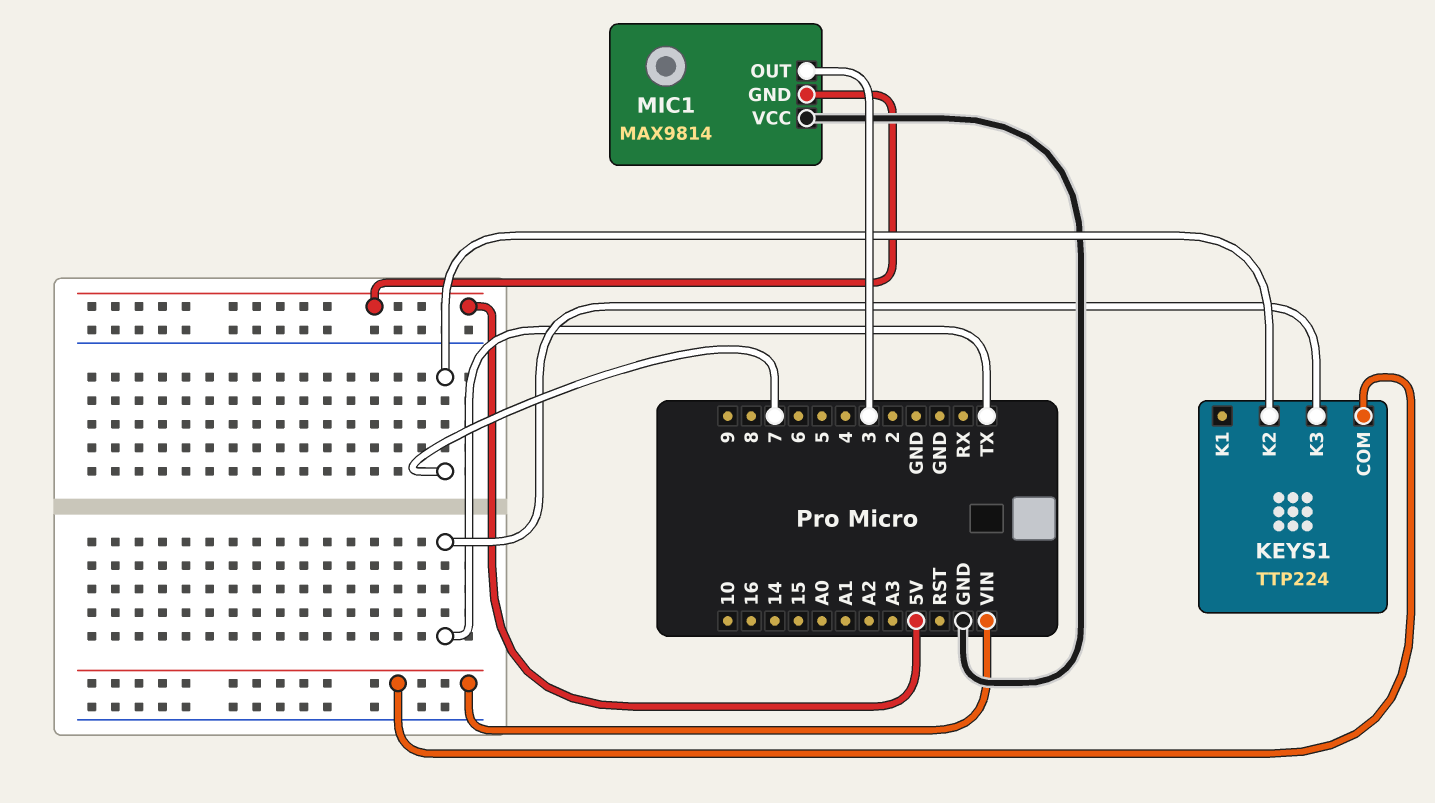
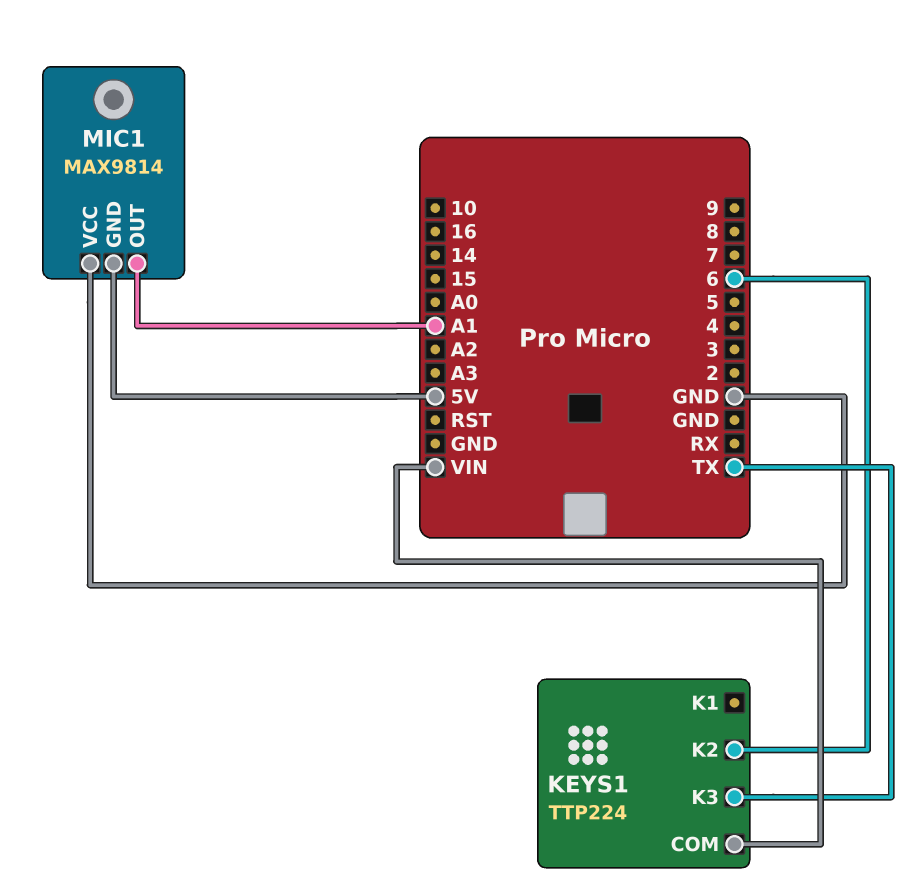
KEYS1 pin K2: 7 -> 6
MIC1 pin OUT: 3 -> A1

